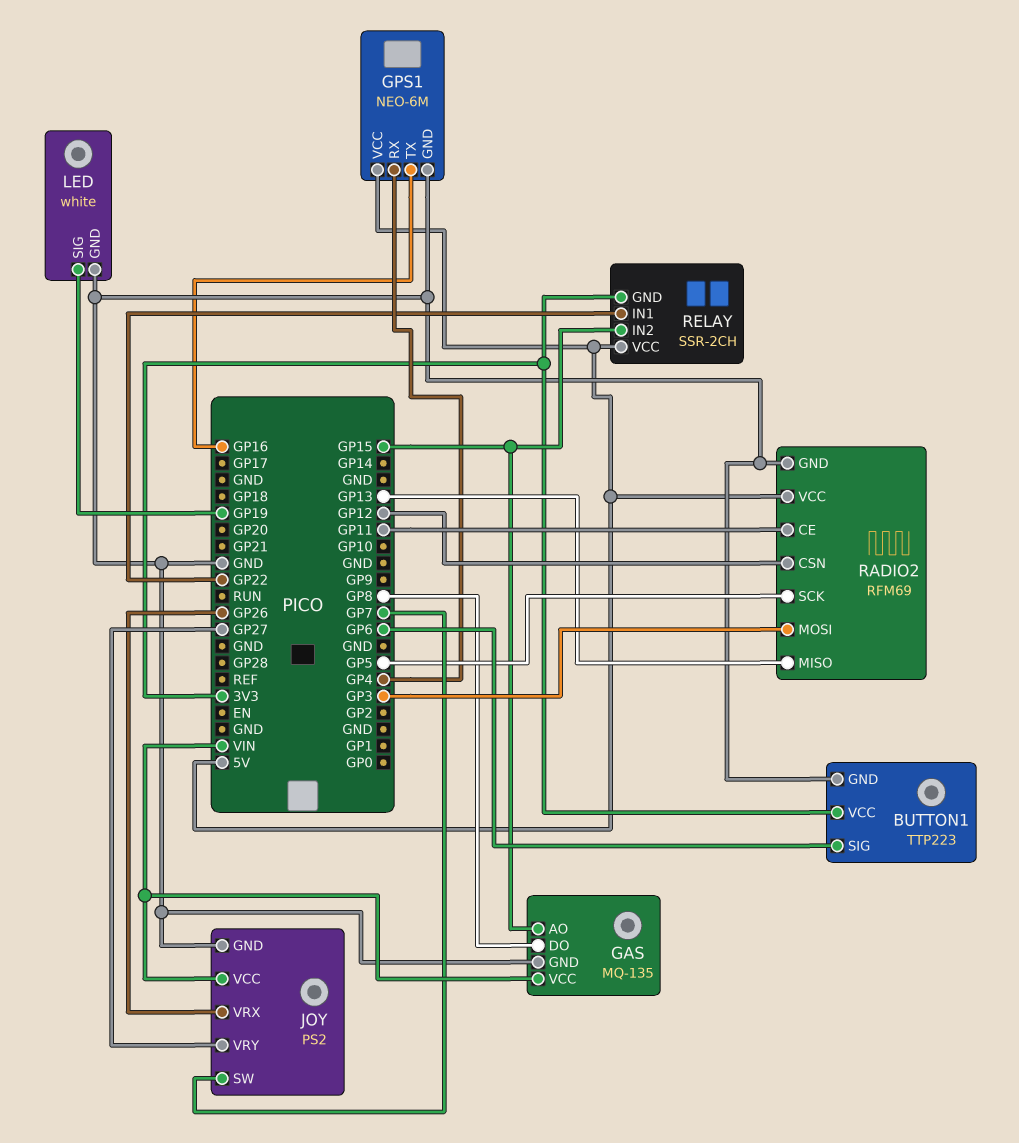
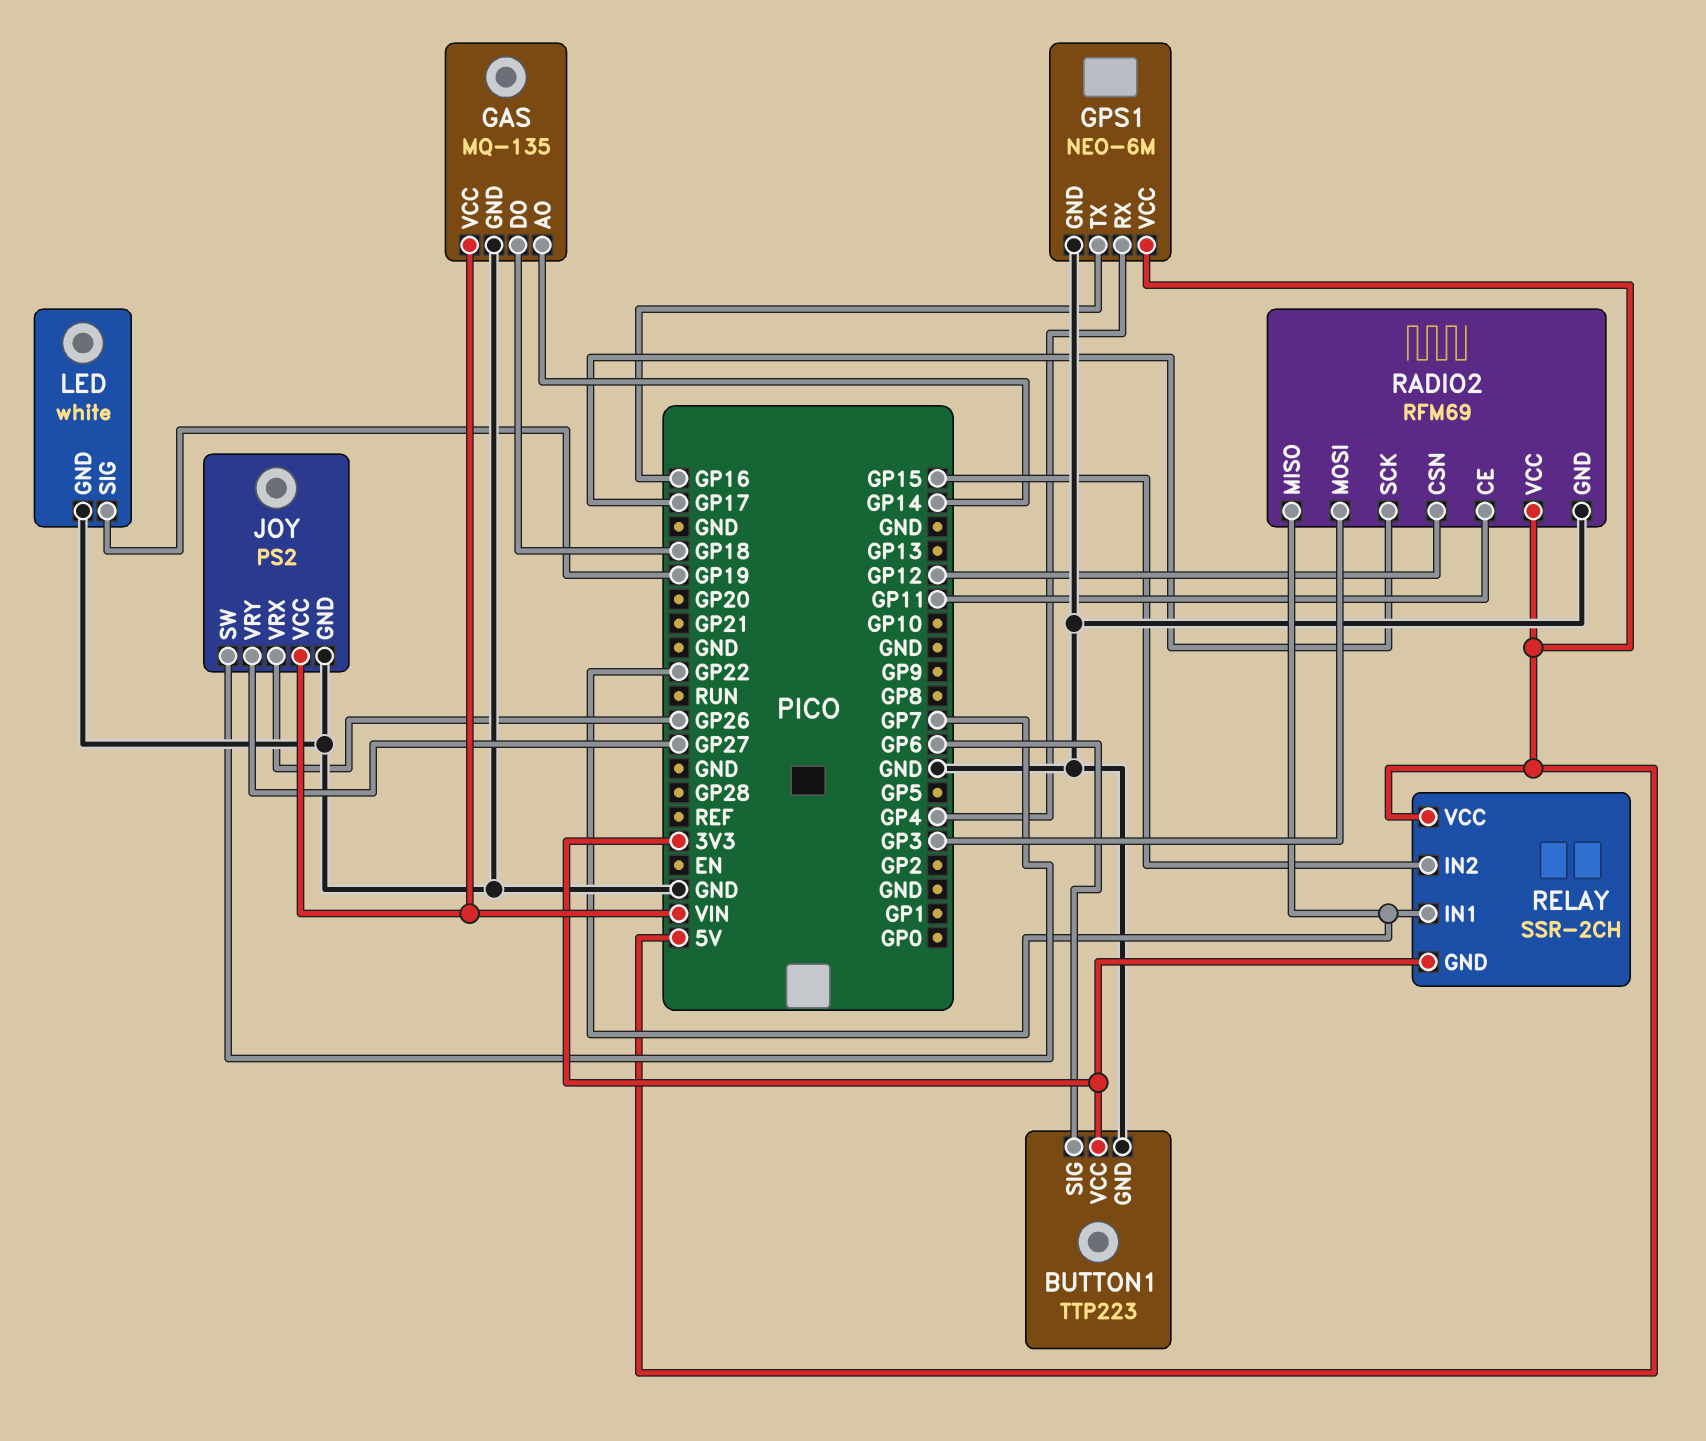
GAS pin AO: GP15 -> GP14
GAS pin DO: GP8 -> GP18
RADIO2 pin MISO: GP13 -> GP22
RADIO2 pin SCK: GP5 -> GP17

